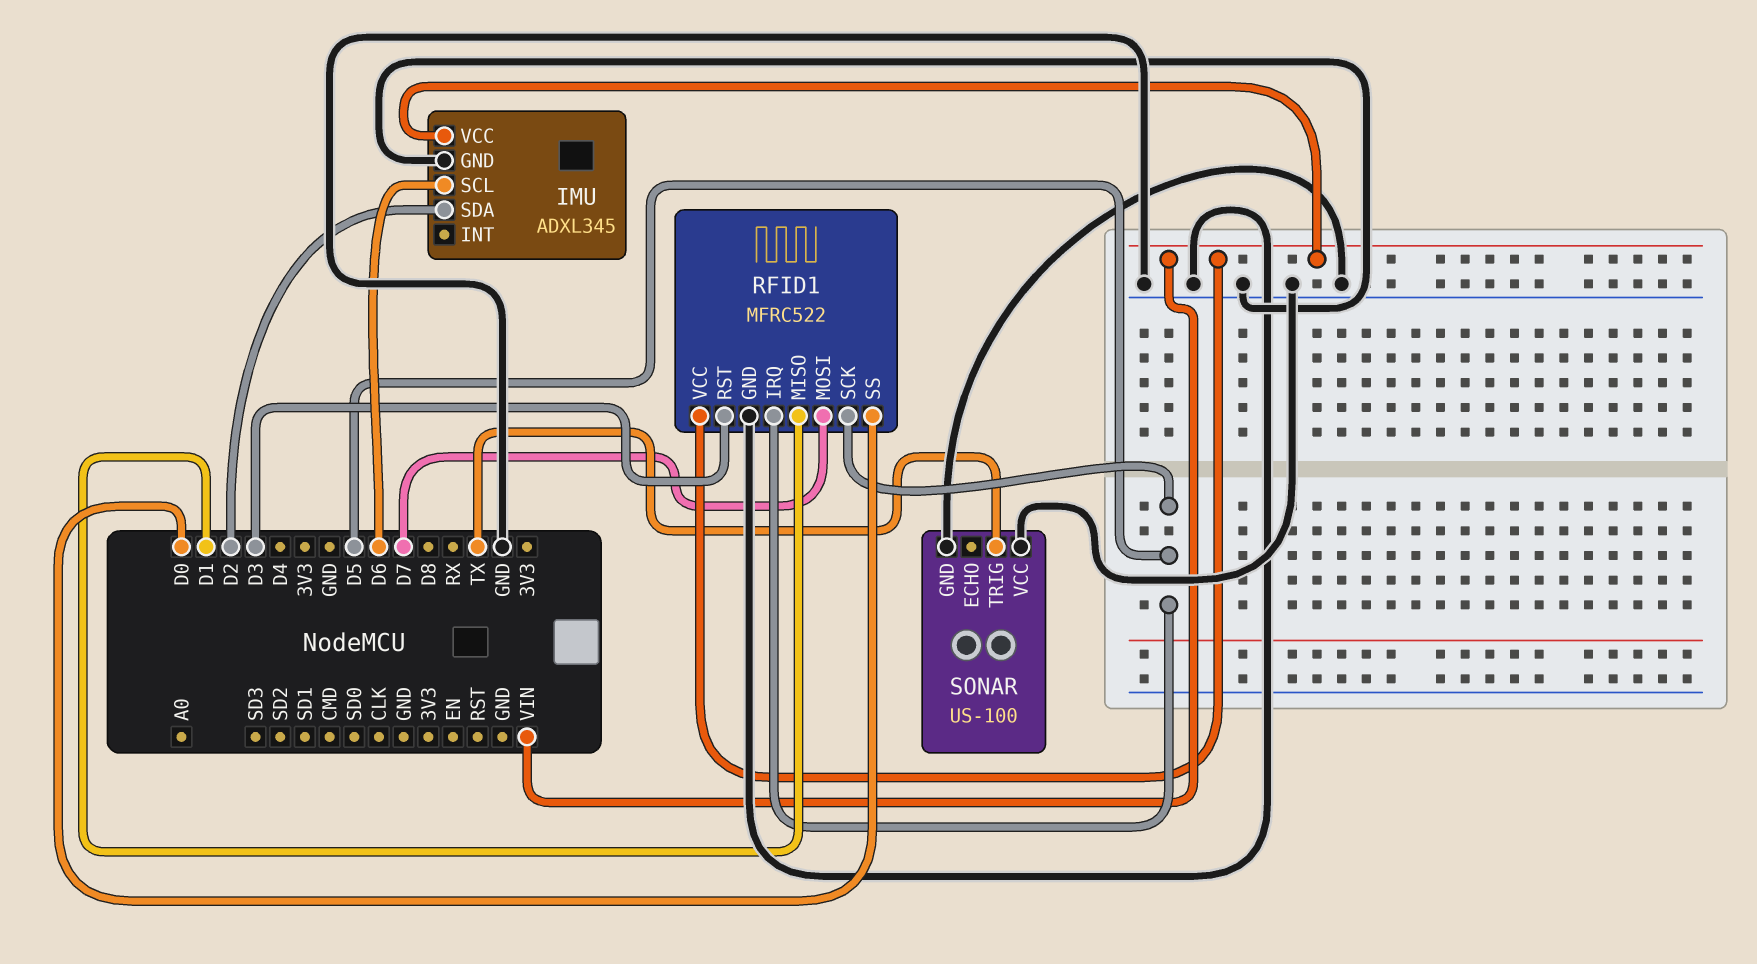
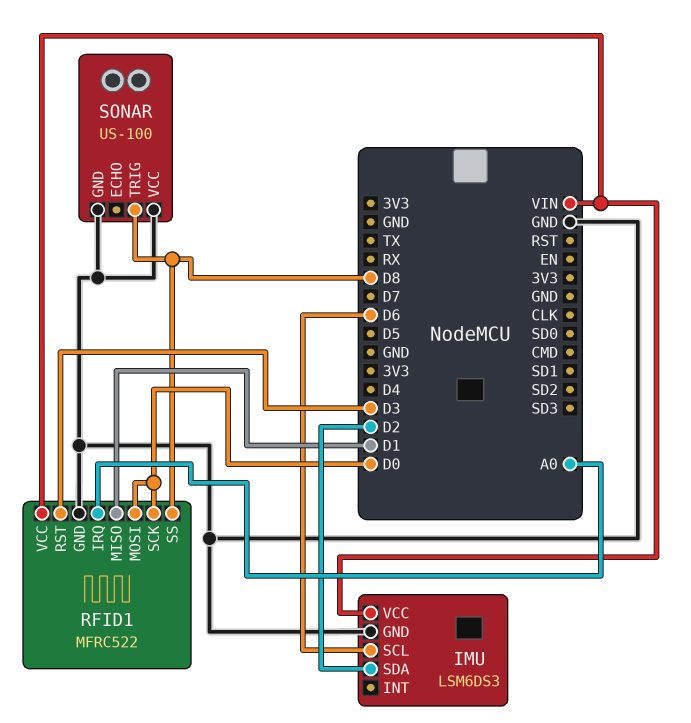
IMU: ADXL345 -> LSM6DS3
RFID1 pin IRQ: D5 -> A0
RFID1 pin MOSI: D7 -> D0
RFID1 pin SCK: D5 -> D0
RFID1 pin SS: D0 -> D8
SONAR pin TRIG: TX -> D8

